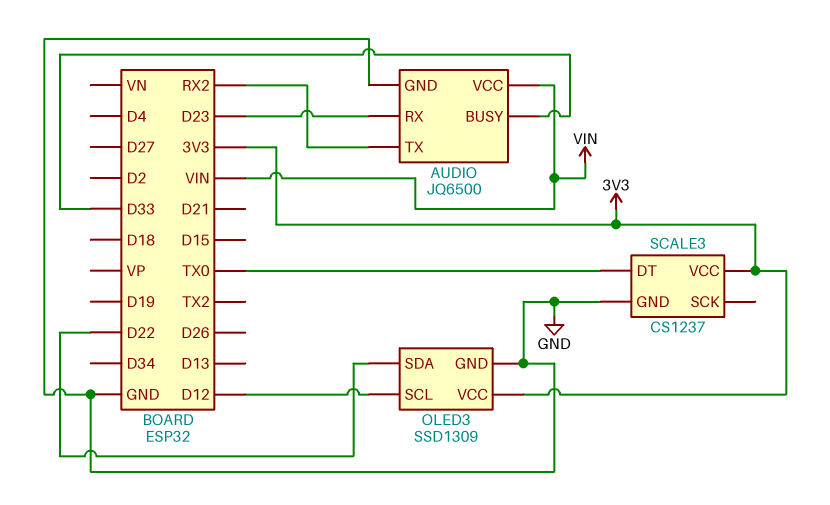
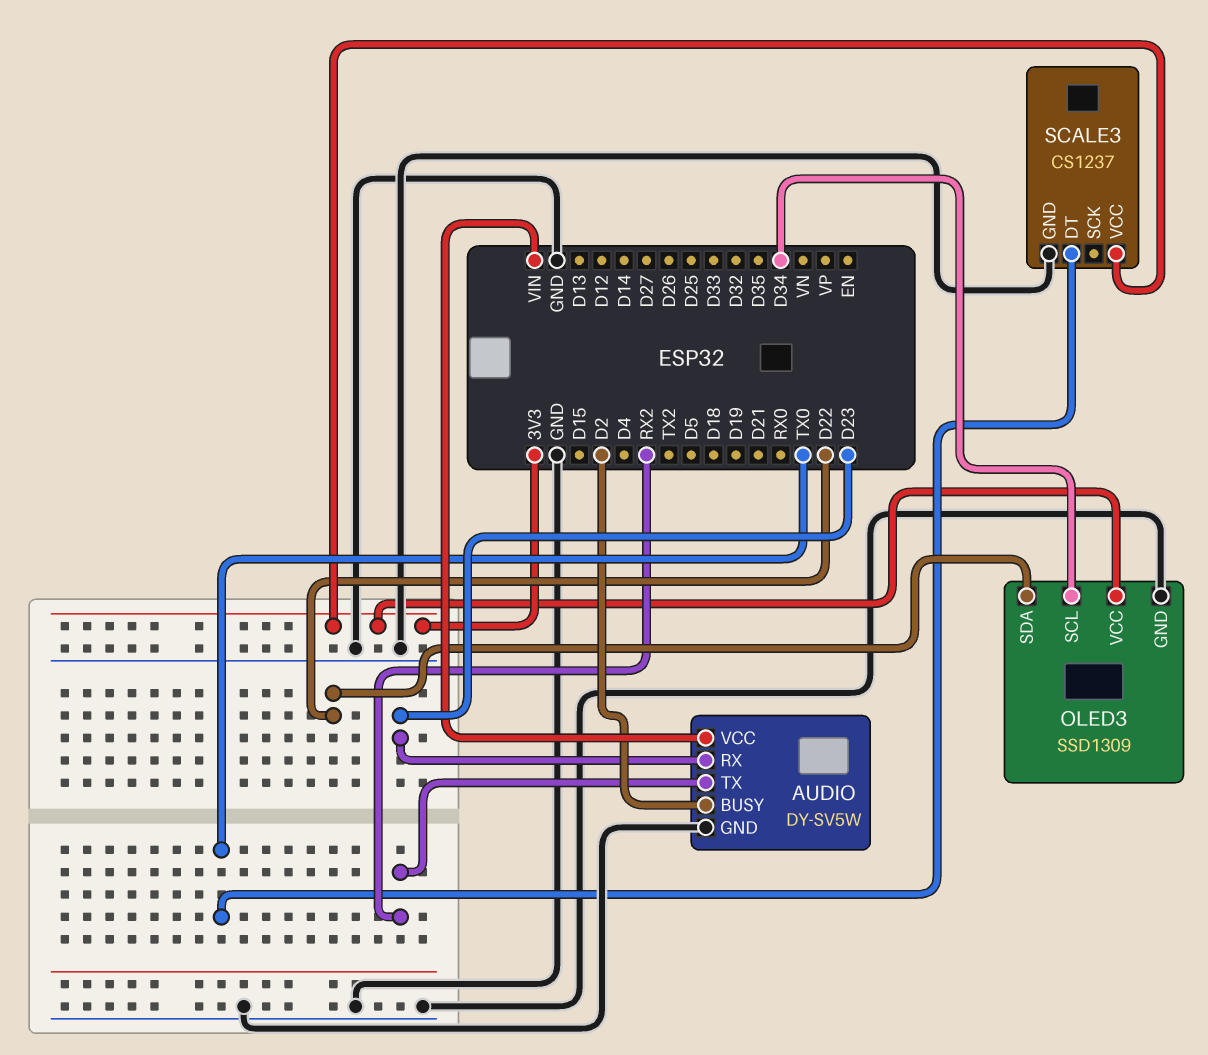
AUDIO: JQ6500 -> DY-SV5W
AUDIO pin BUSY: D33 -> D2
OLED3 pin SCL: D12 -> D34

